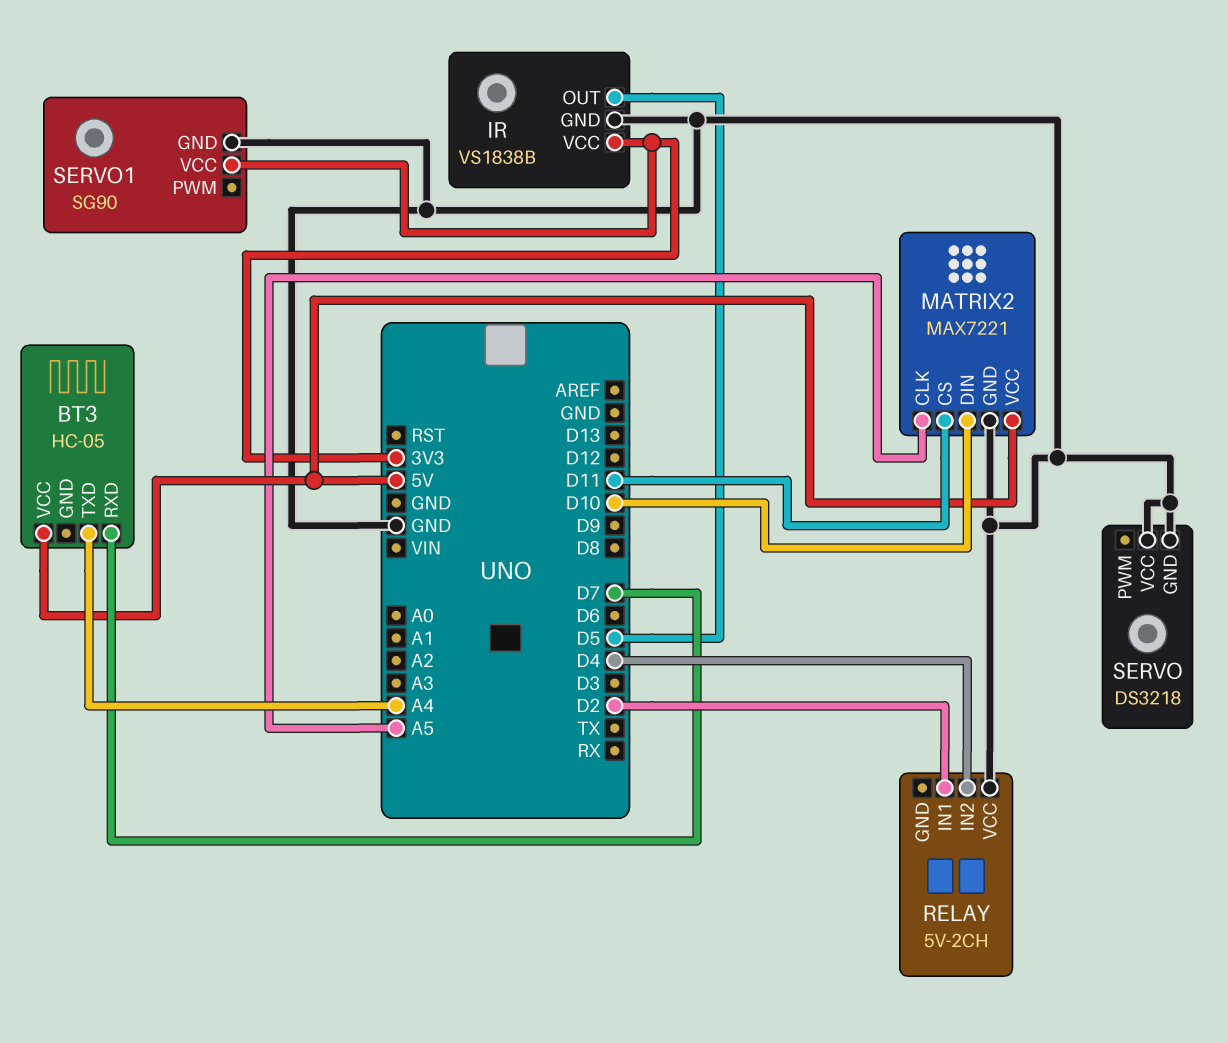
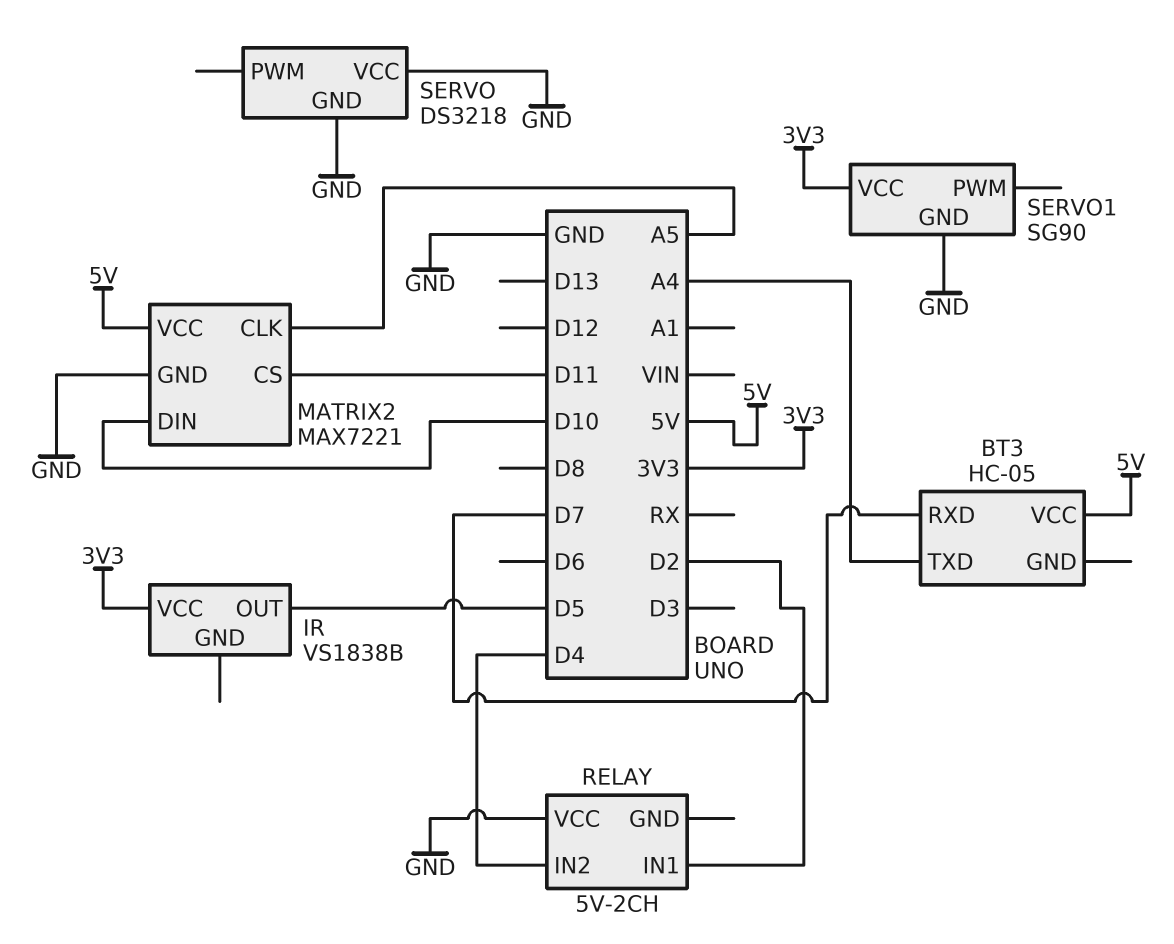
IR pin GND: GND -> none

